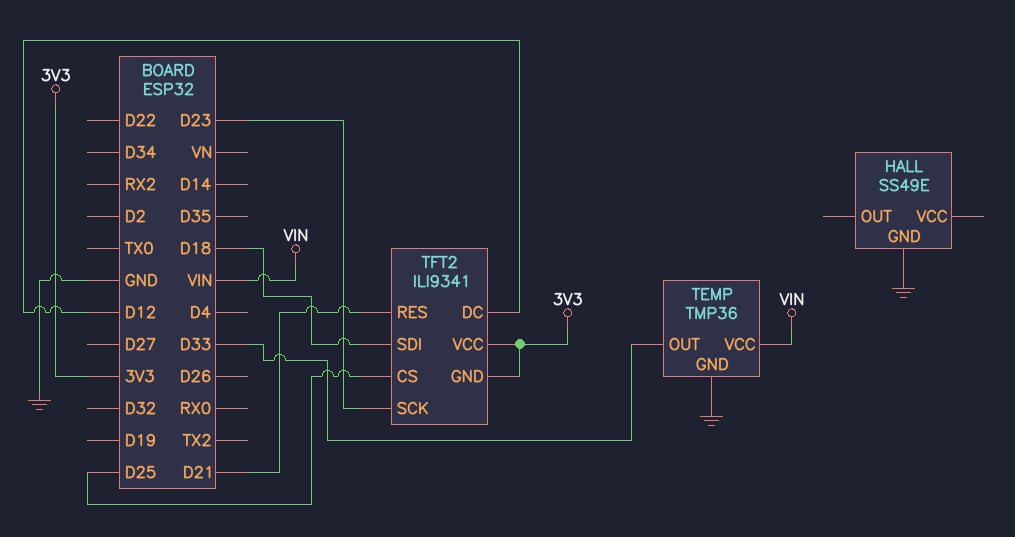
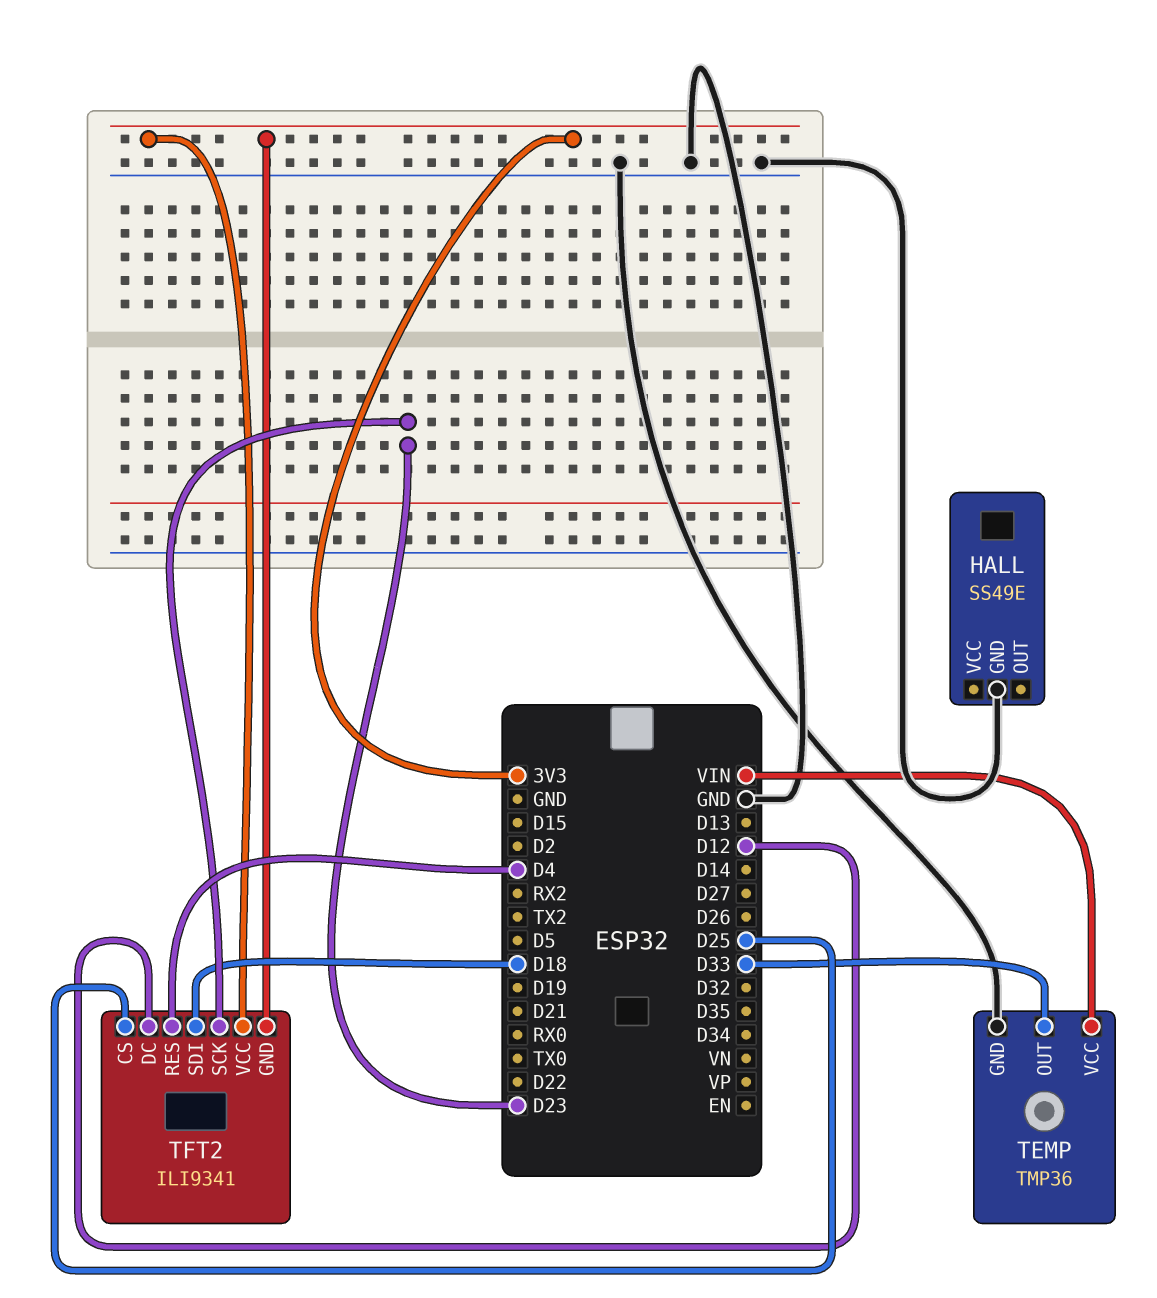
TFT2 pin RES: D21 -> D4

